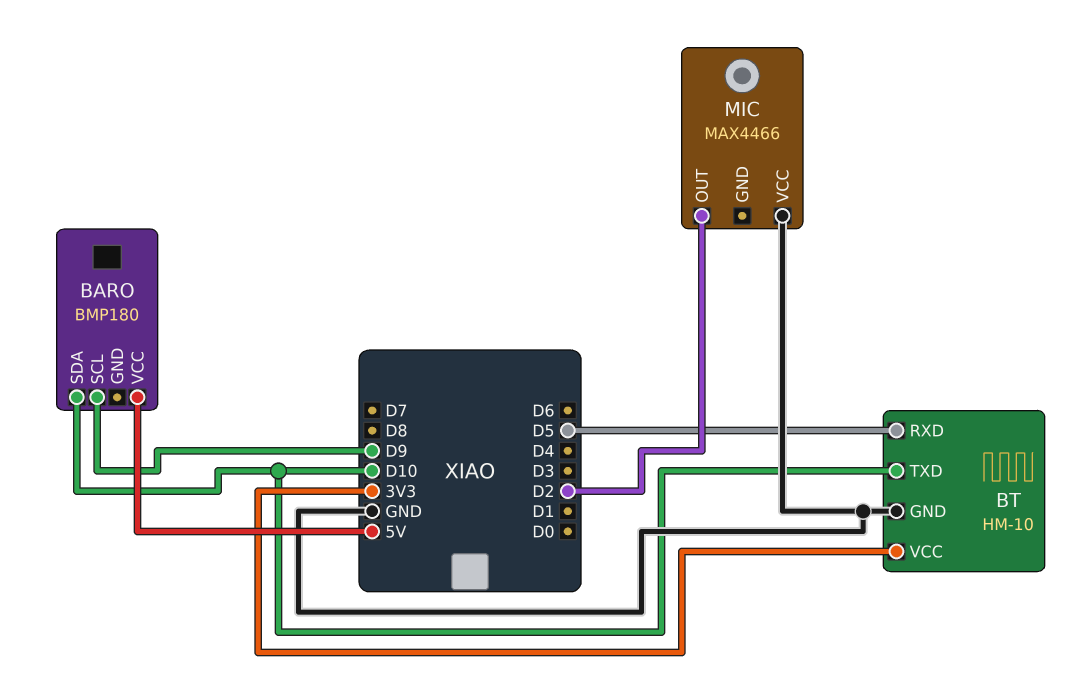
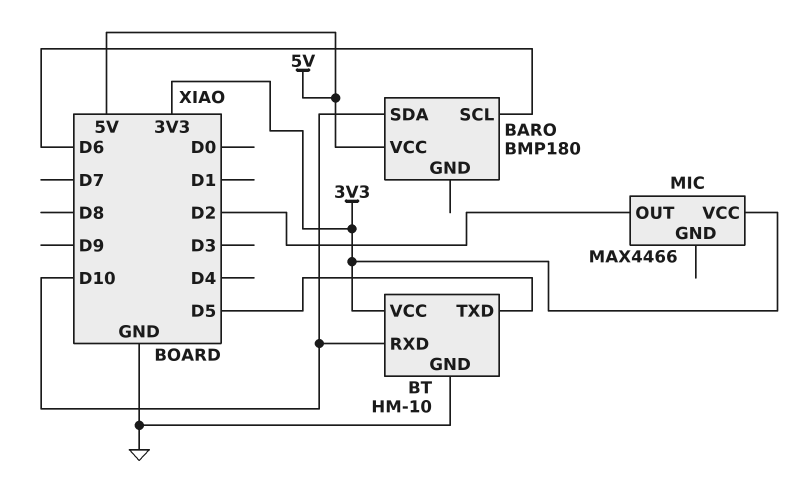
BARO pin SCL: D9 -> D6
BT pin RXD: D5 -> D10
BT pin TXD: D10 -> D5
MIC pin VCC: GND -> 3V3

